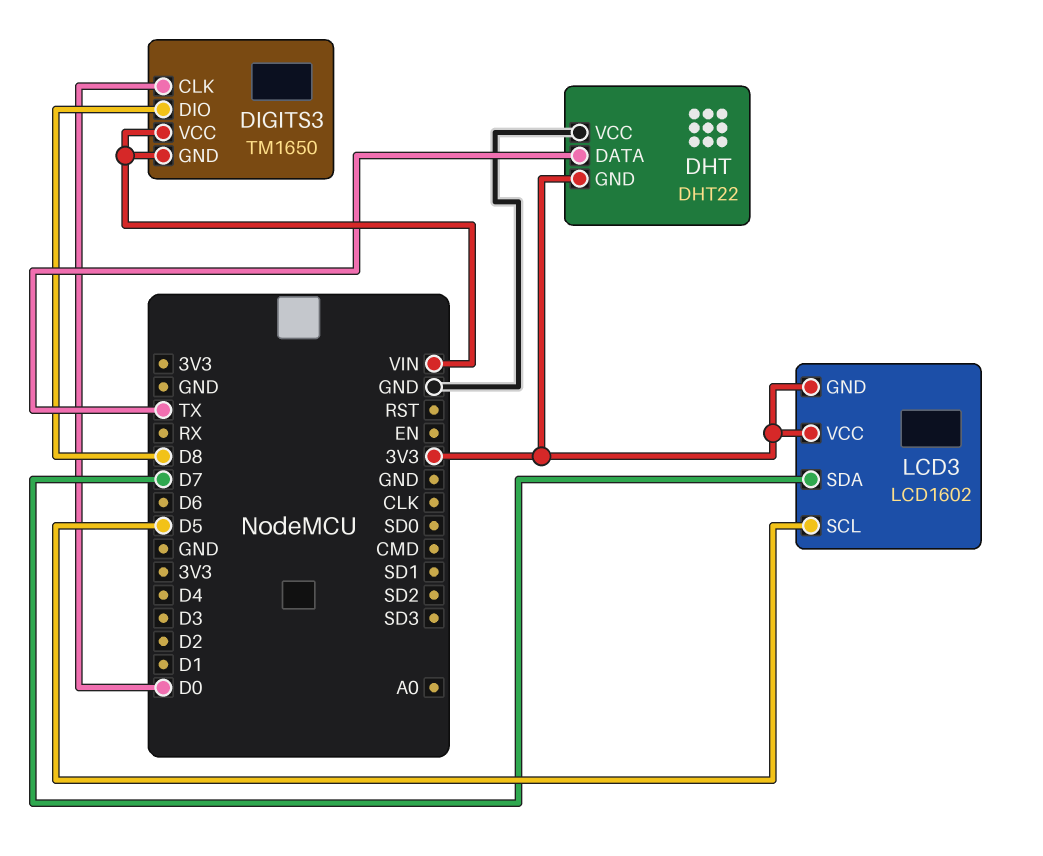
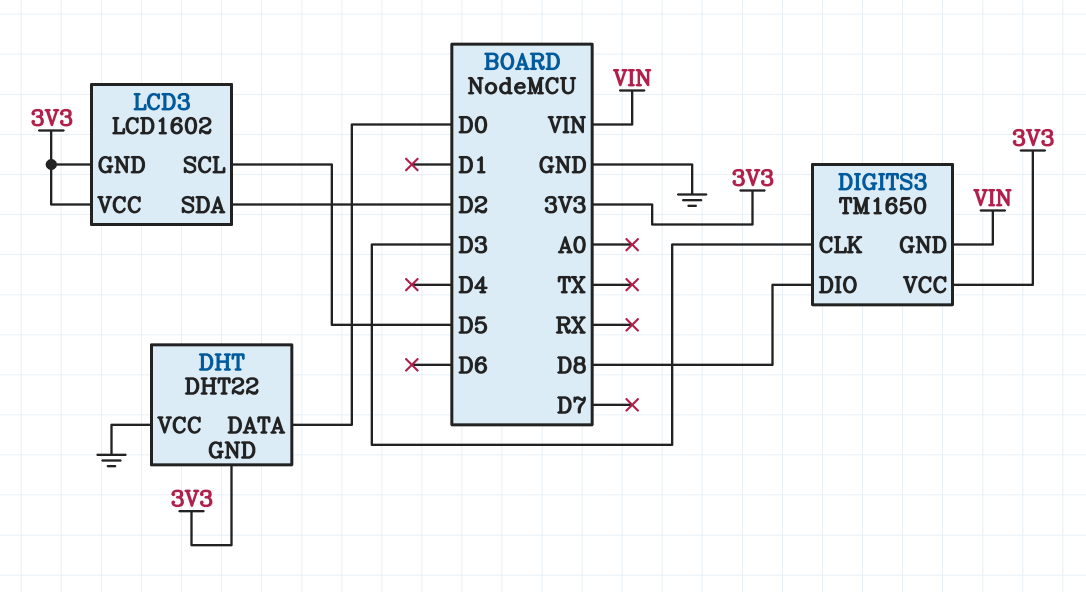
DHT pin DATA: TX -> D0
DIGITS3 pin CLK: D0 -> D3
DIGITS3 pin VCC: VIN -> 3V3
LCD3 pin SDA: D7 -> D2

